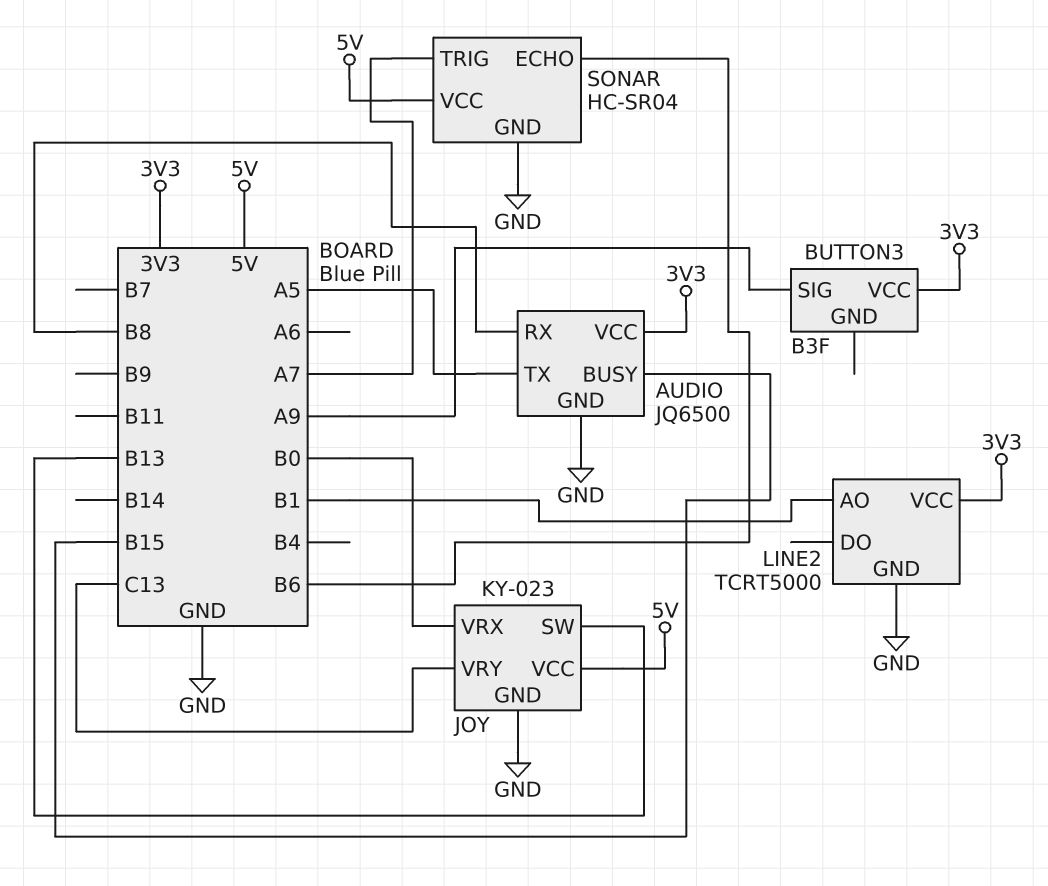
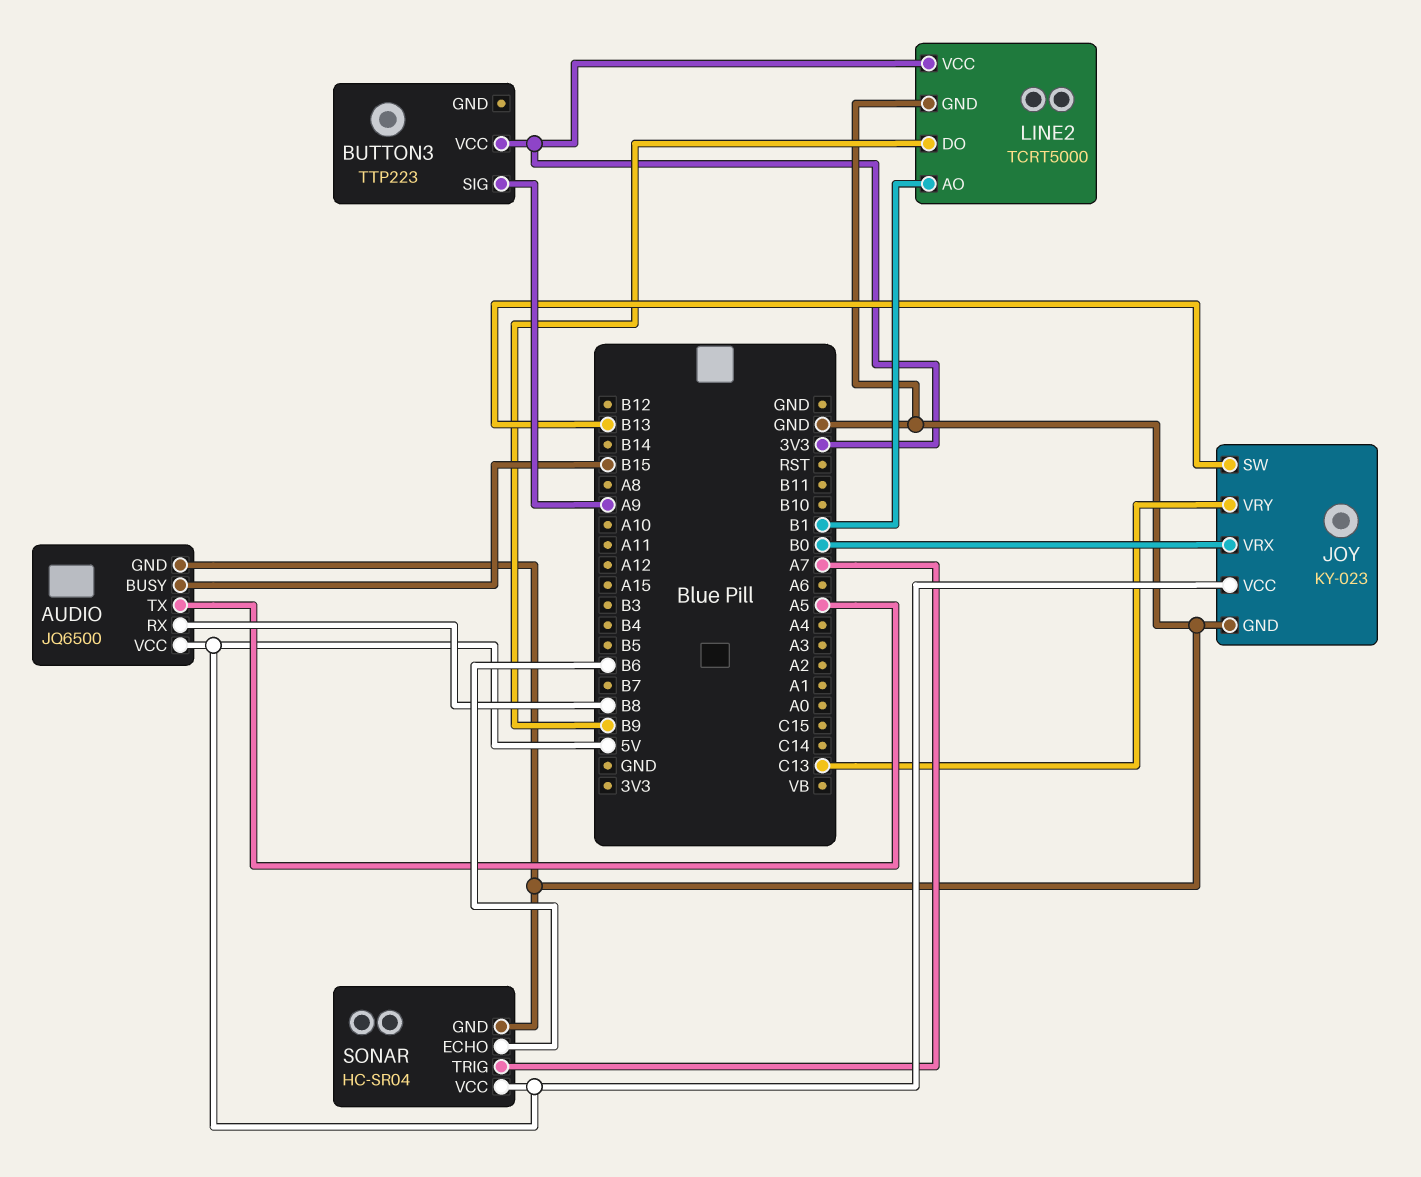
AUDIO pin VCC: 3V3 -> 5V
BUTTON3: B3F -> TTP223
LINE2 pin DO: none -> B9

